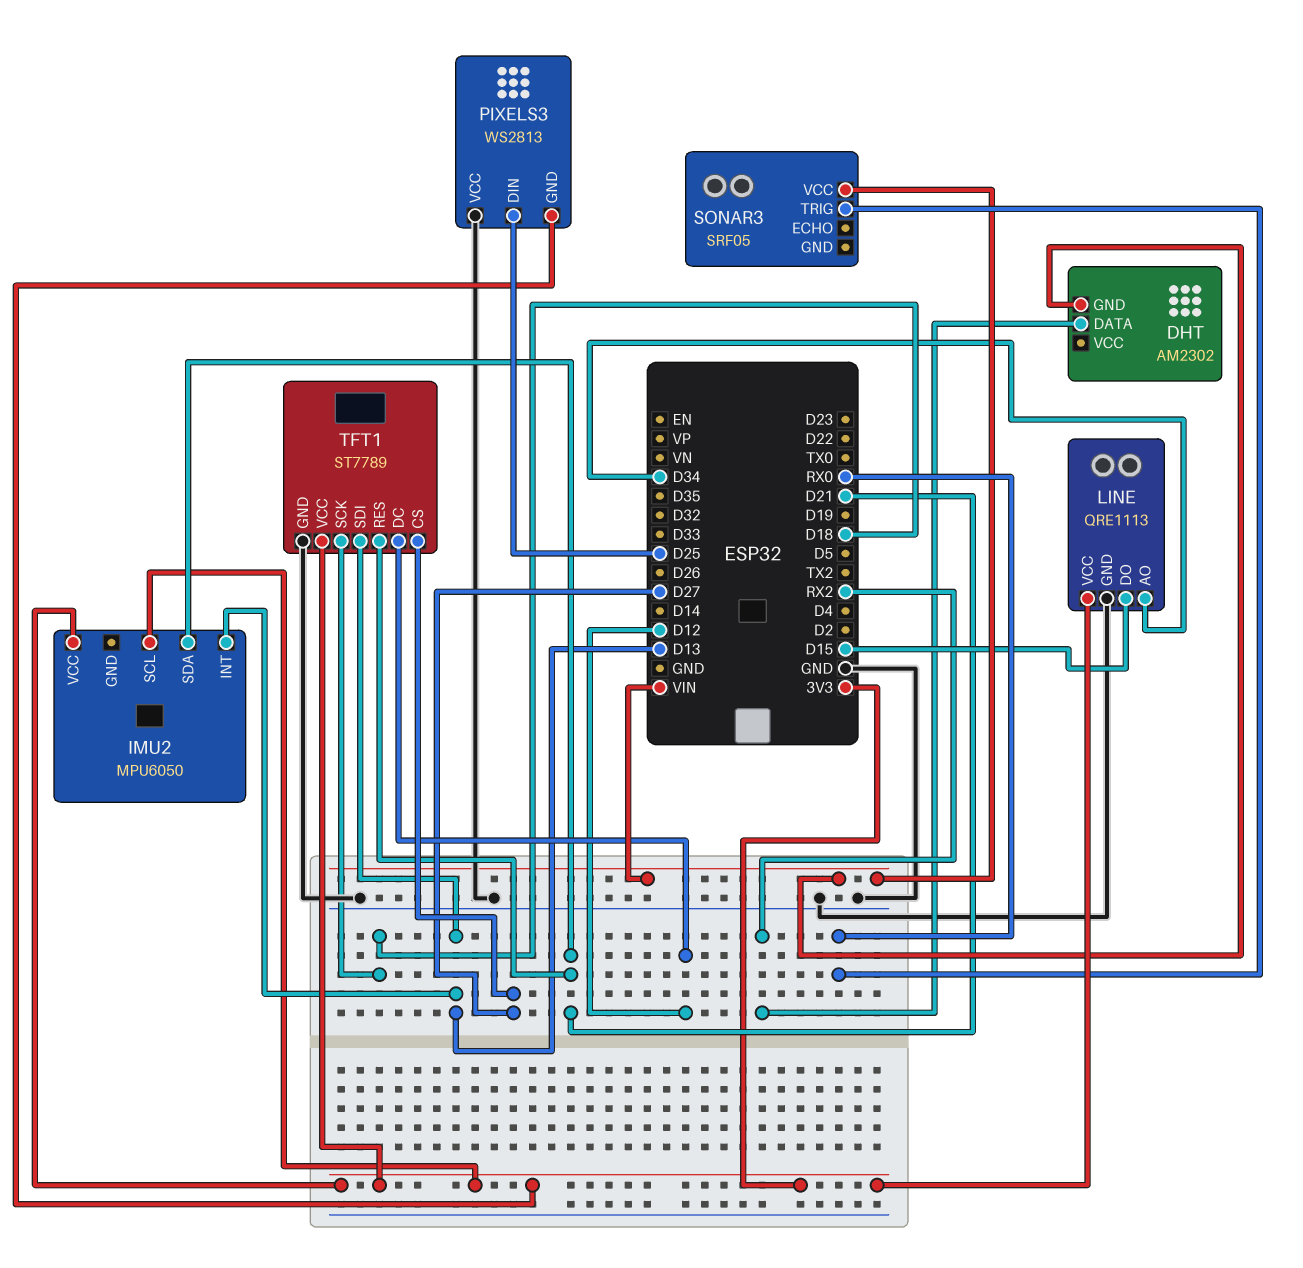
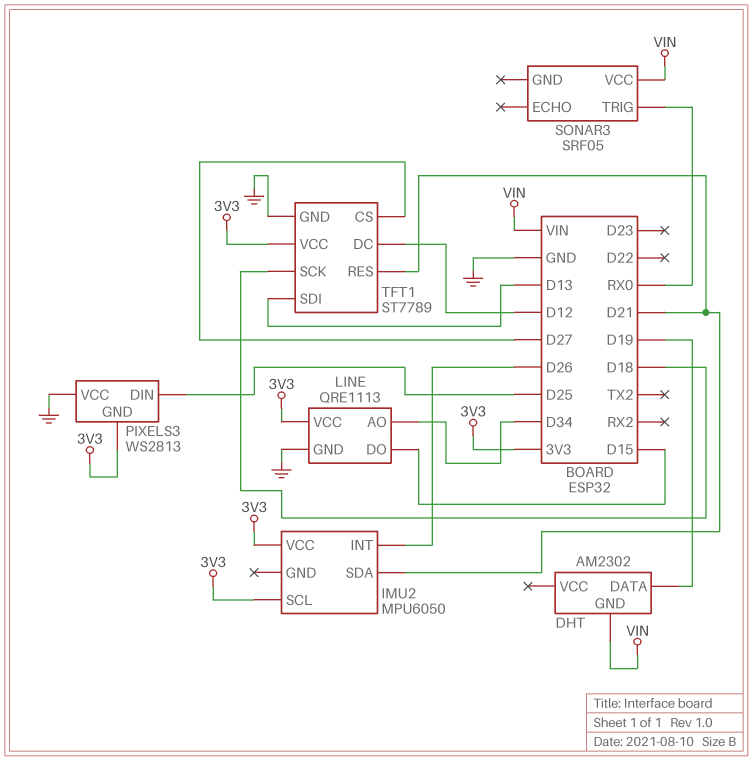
DHT pin DATA: RX2 -> D19
IMU2 pin INT: D13 -> D26

